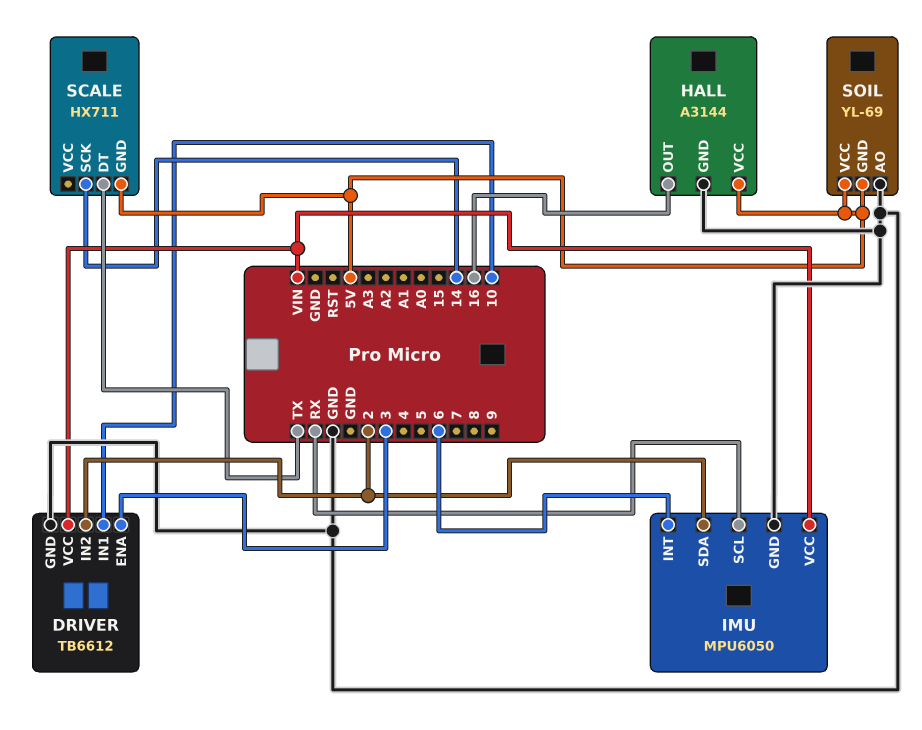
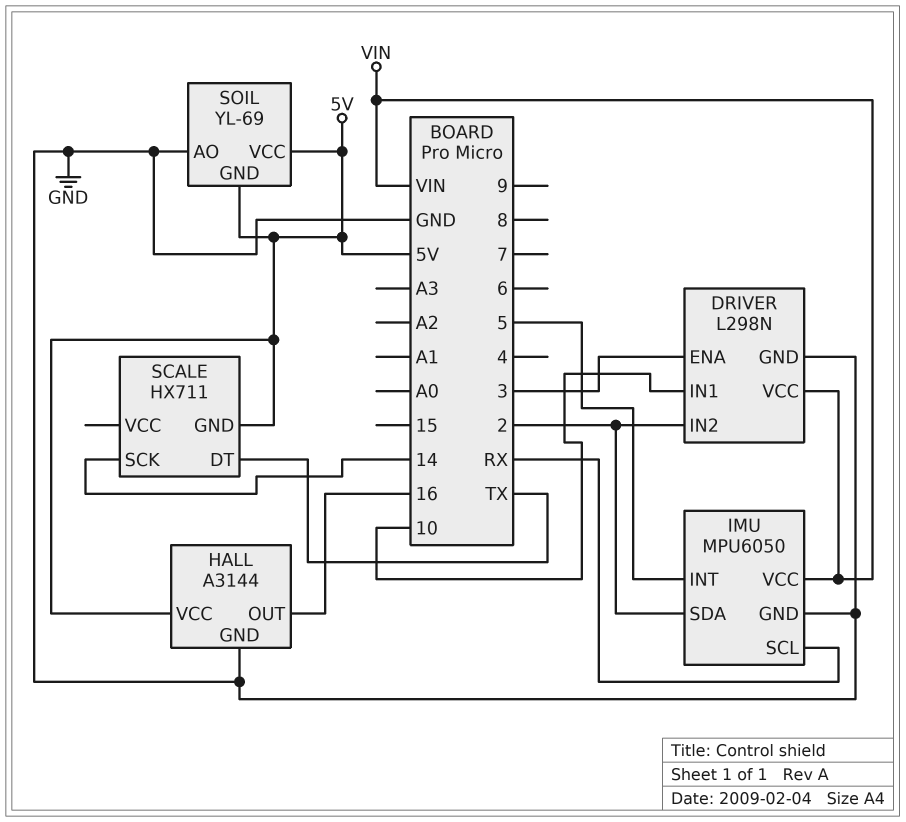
DRIVER: TB6612 -> L298N
IMU pin INT: 6 -> 5

